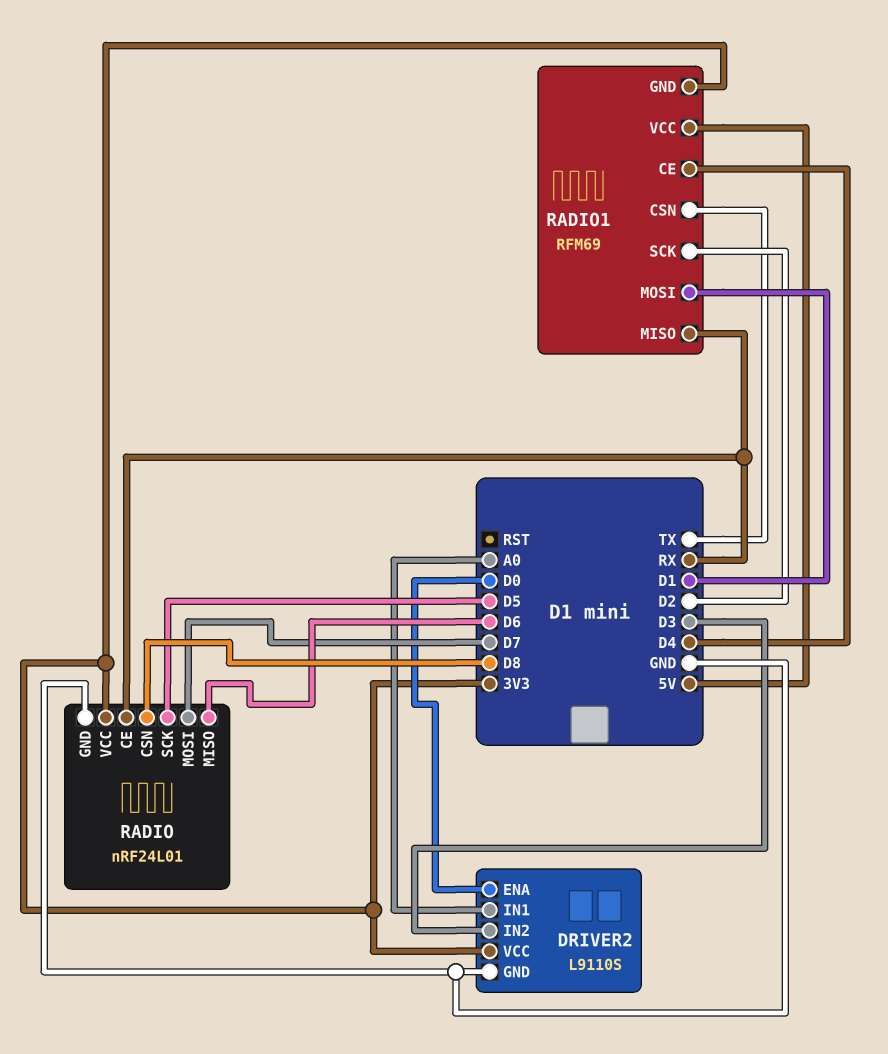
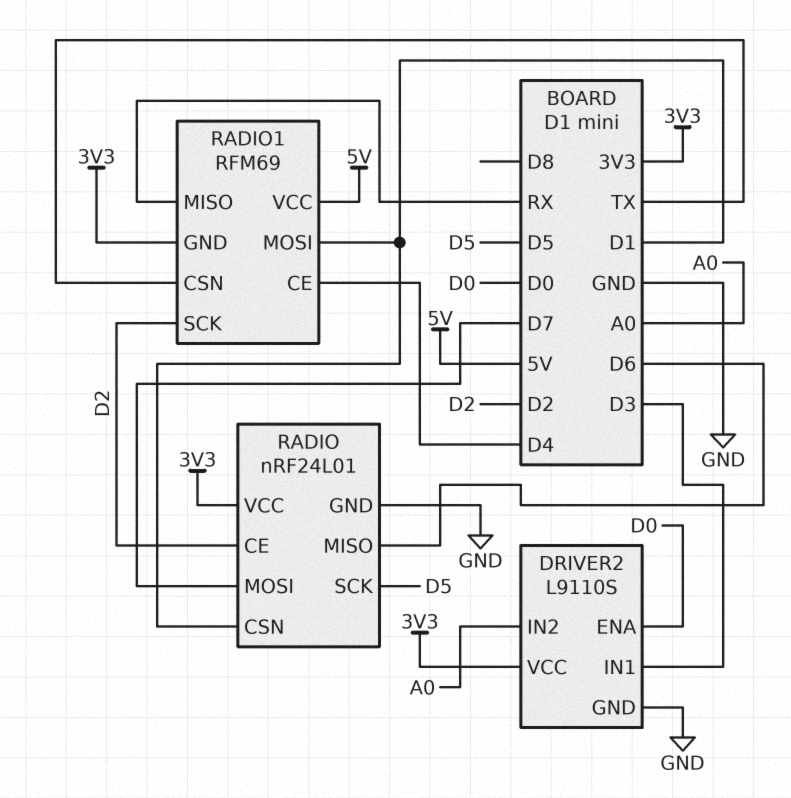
DRIVER2 pin IN1: A0 -> D3
DRIVER2 pin IN2: D3 -> A0
RADIO pin CE: RX -> D2
RADIO pin CSN: D8 -> D1

